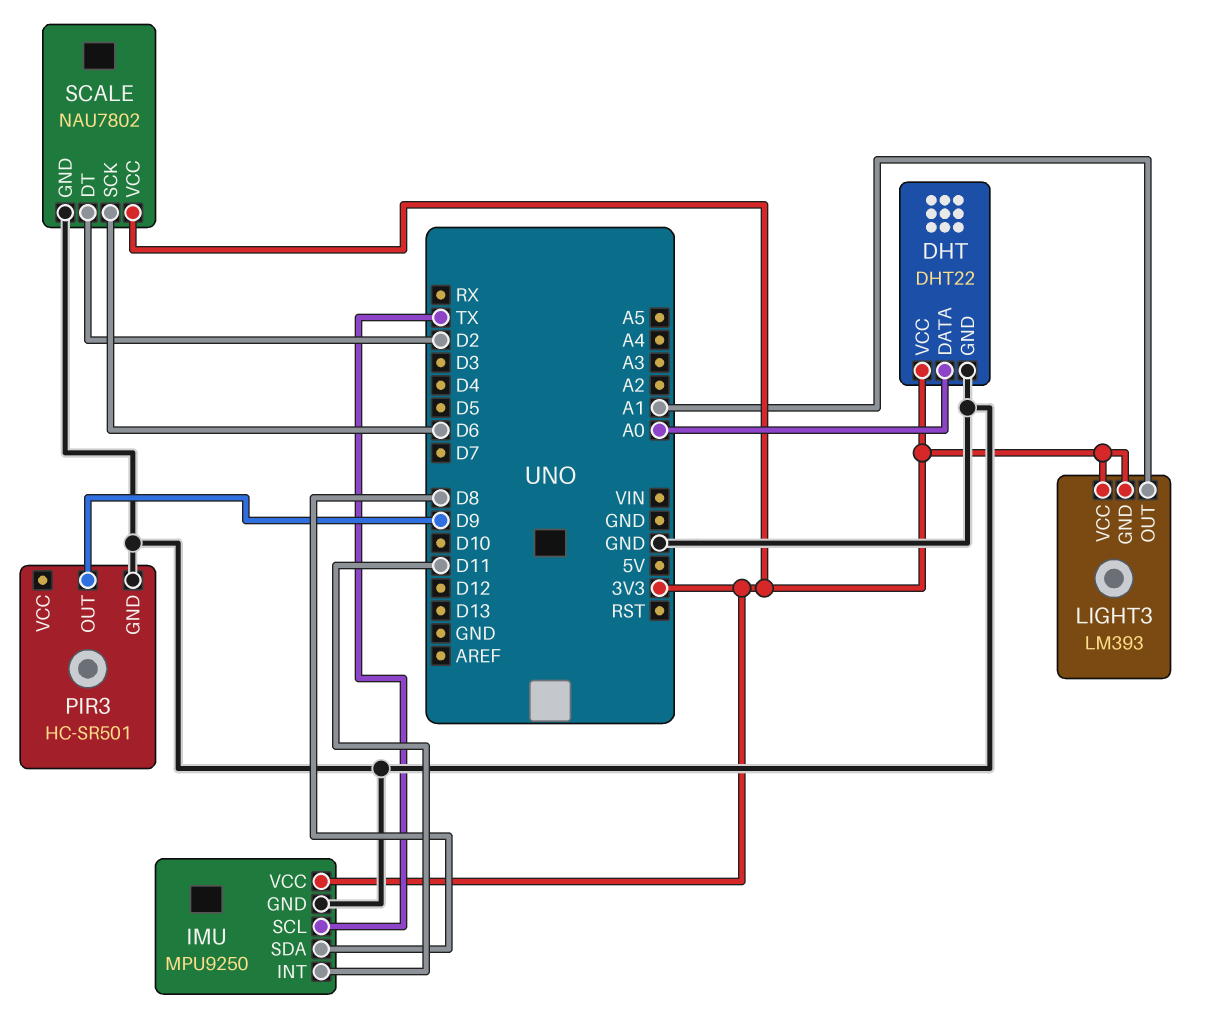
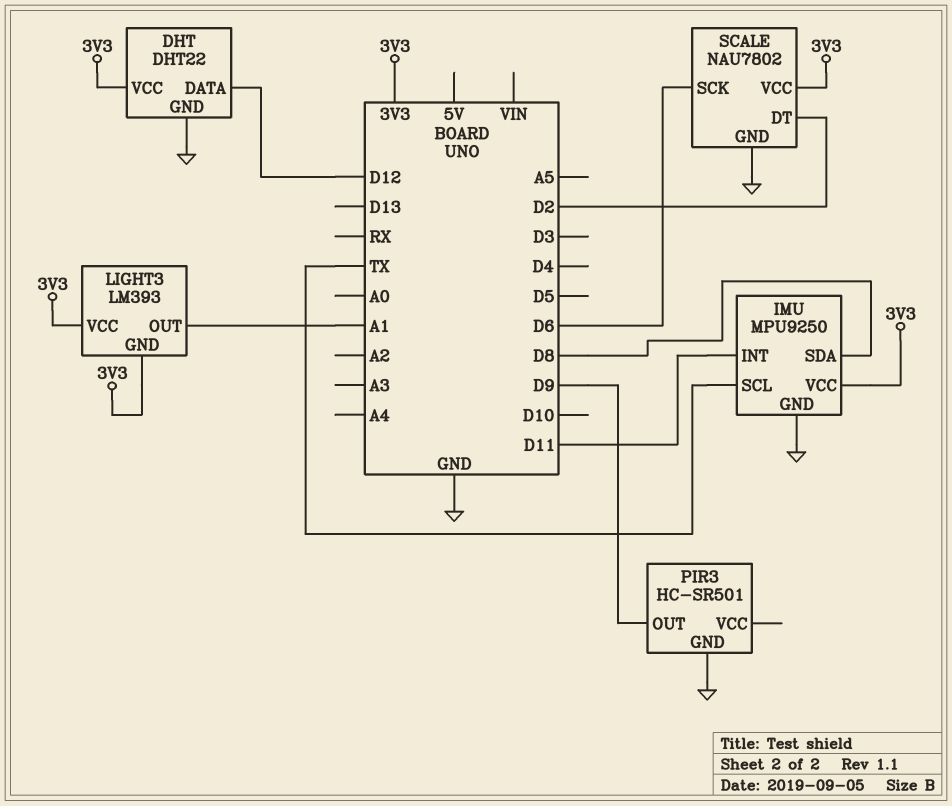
DHT pin DATA: A0 -> D12

